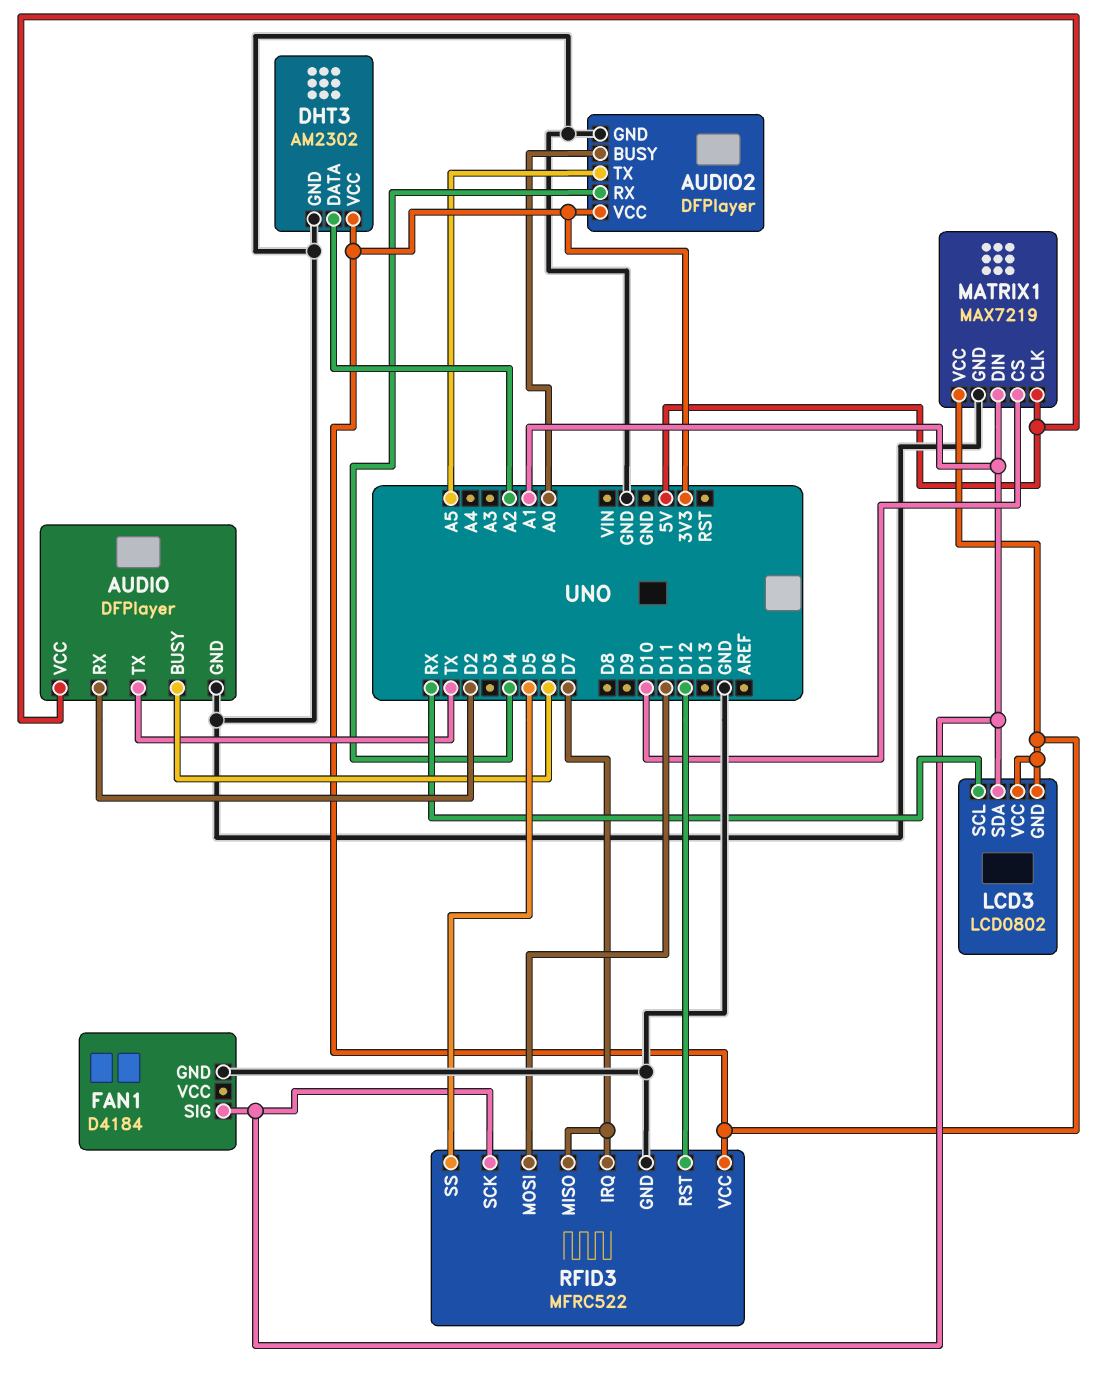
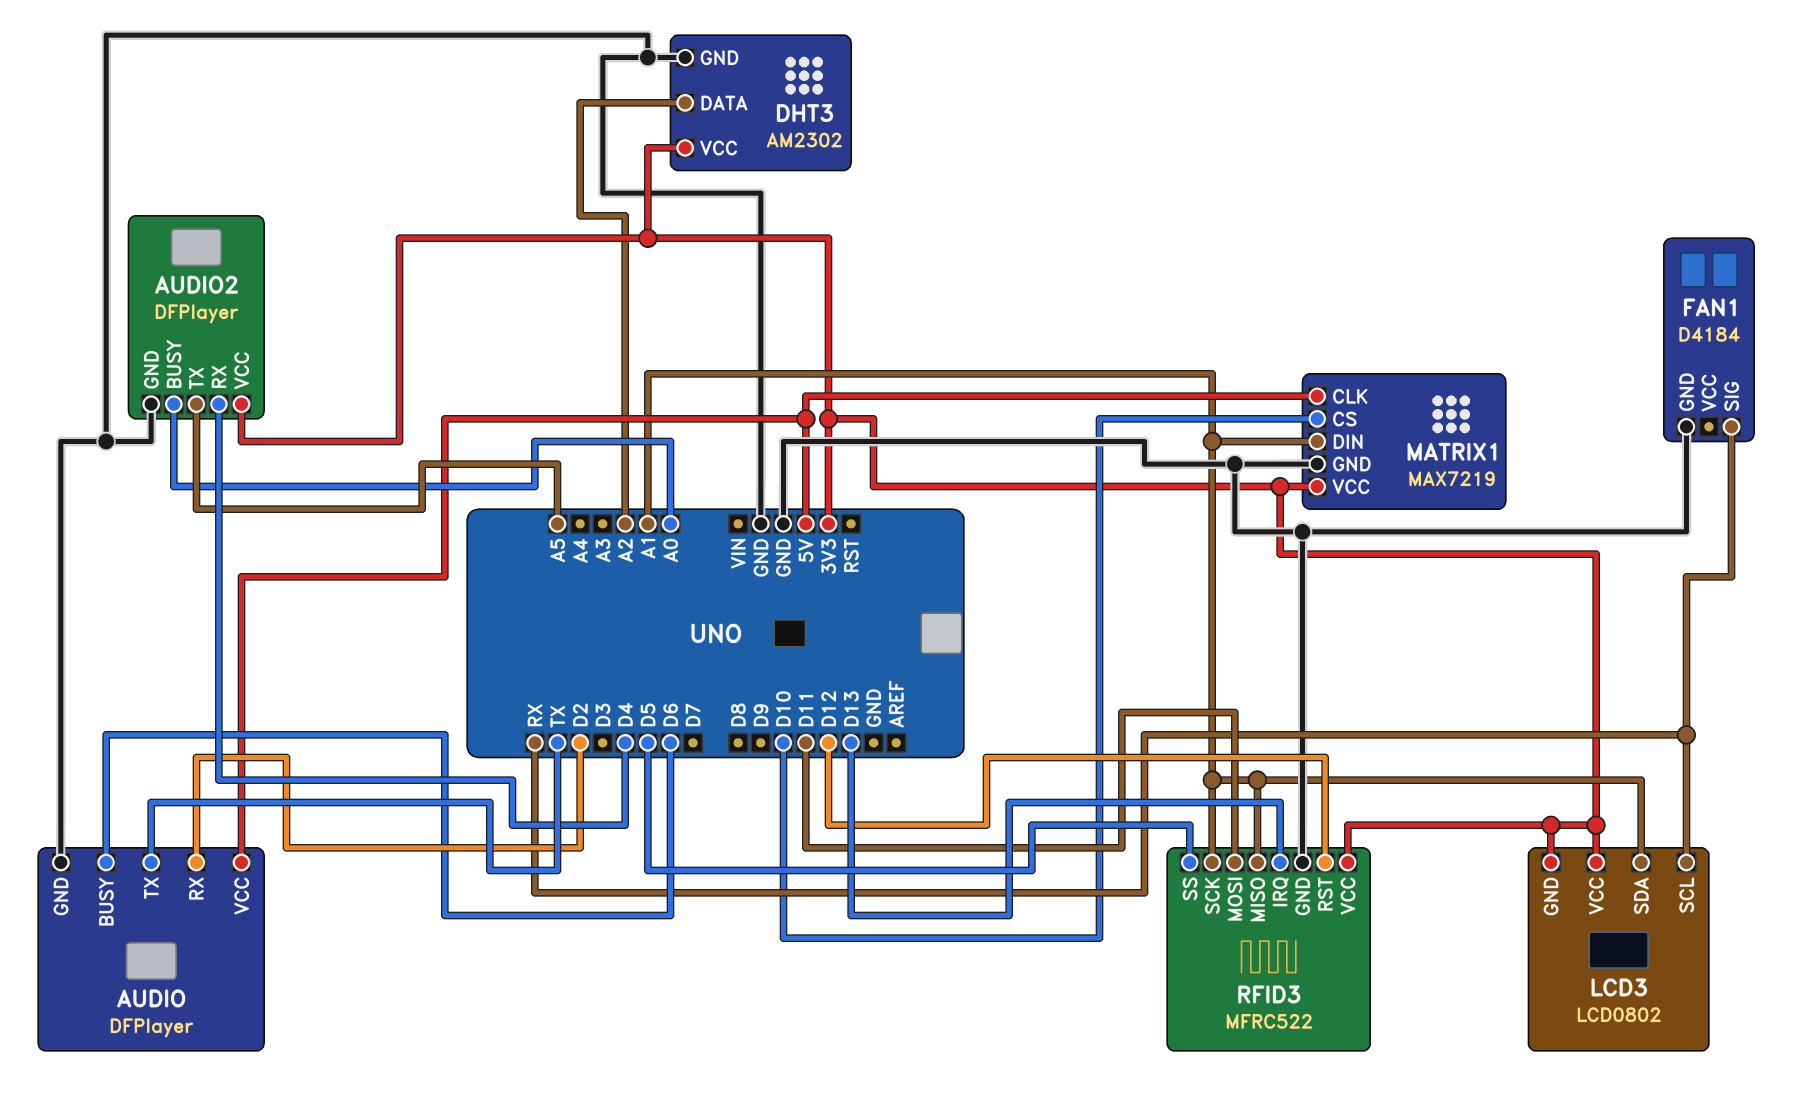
FAN1 pin SIG: A1 -> RX
RFID3 pin IRQ: D7 -> D13
RFID3 pin MISO: D7 -> A1

